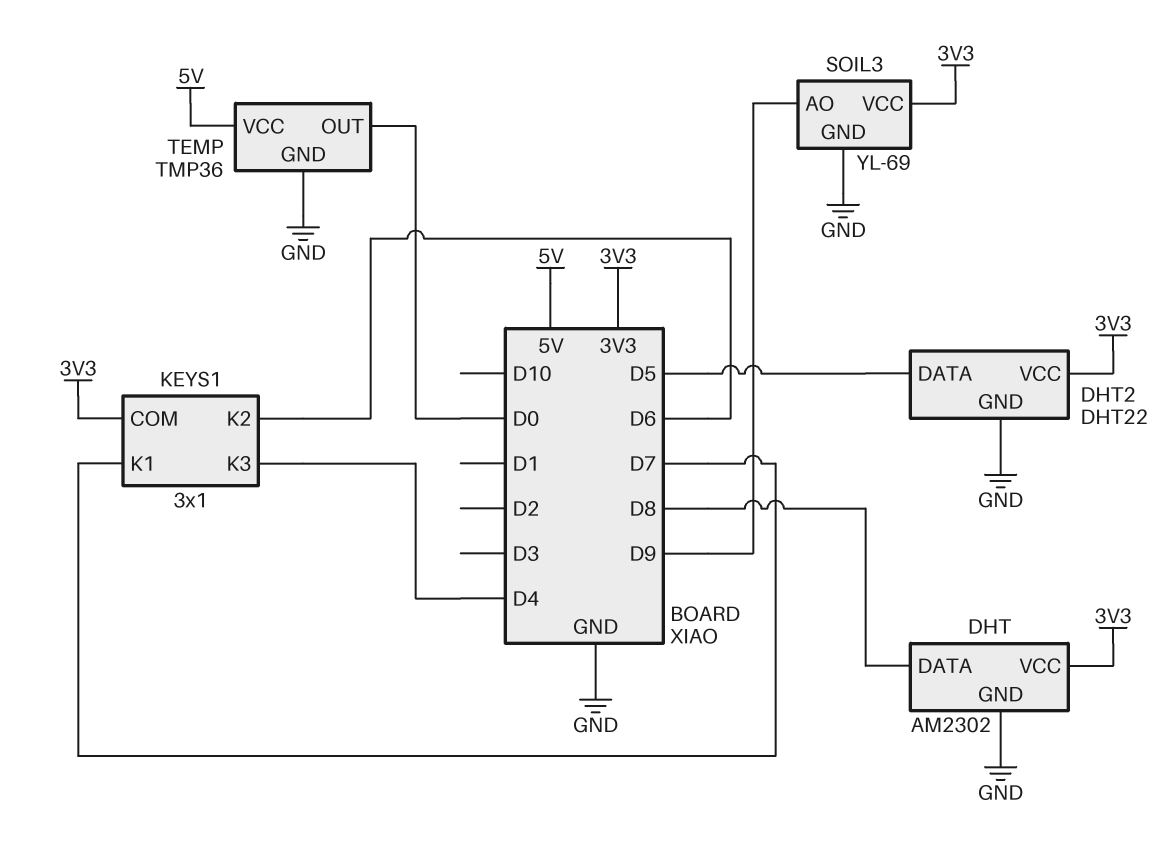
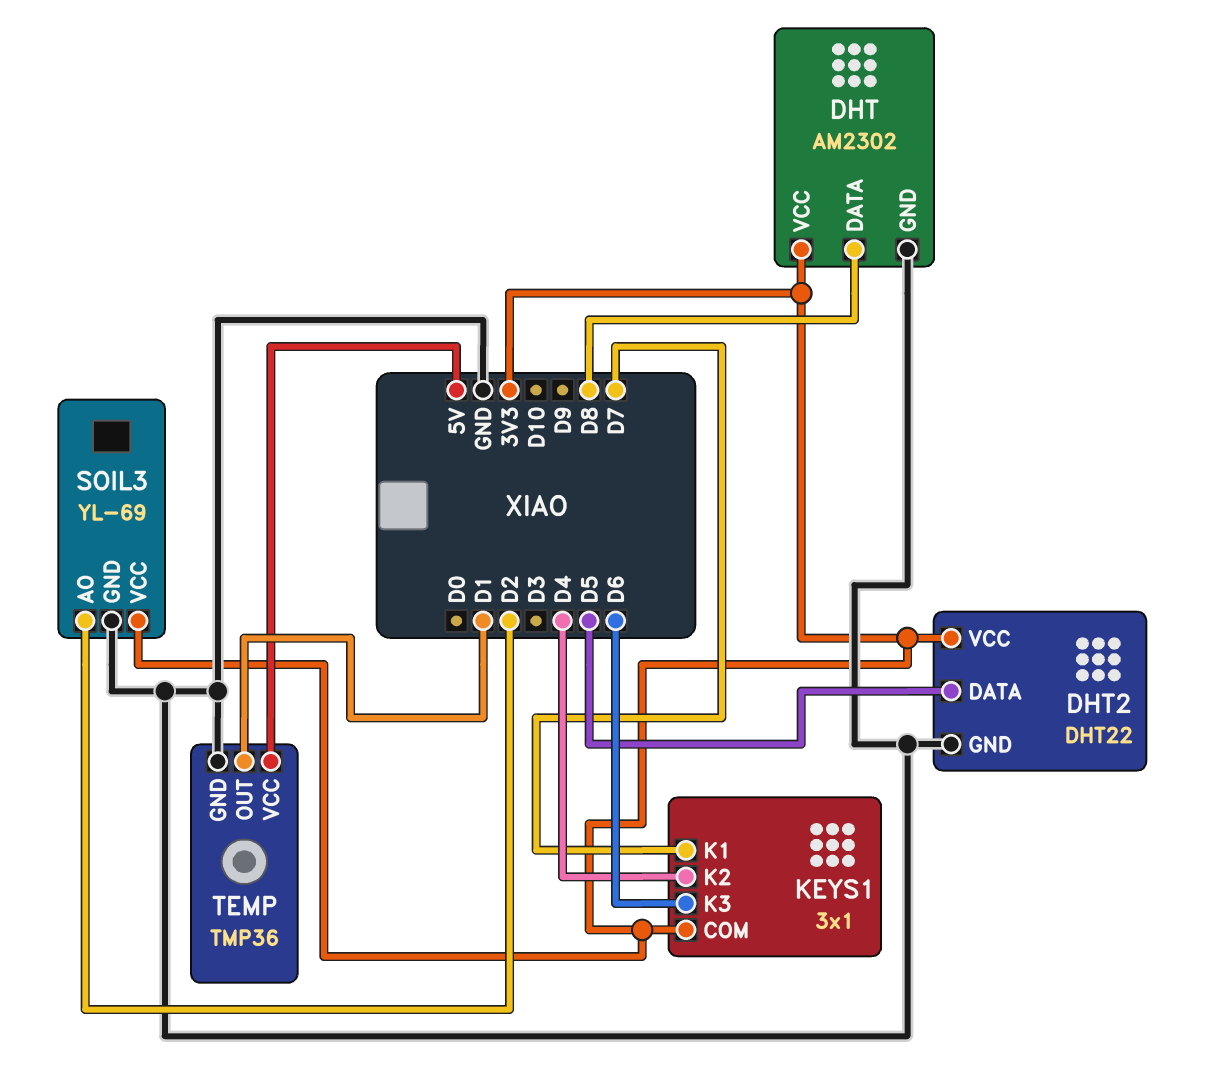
KEYS1 pin K2: D6 -> D4
KEYS1 pin K3: D4 -> D6
SOIL3 pin AO: D9 -> D2
TEMP pin OUT: D0 -> D1

